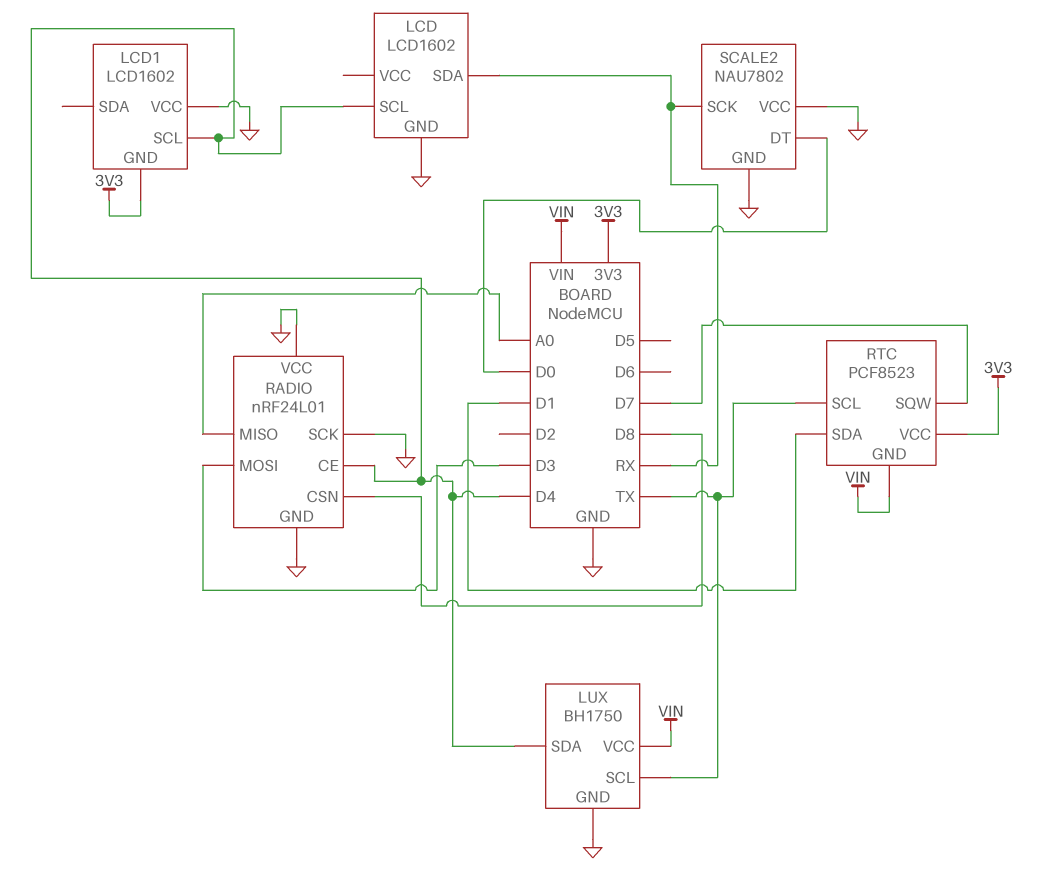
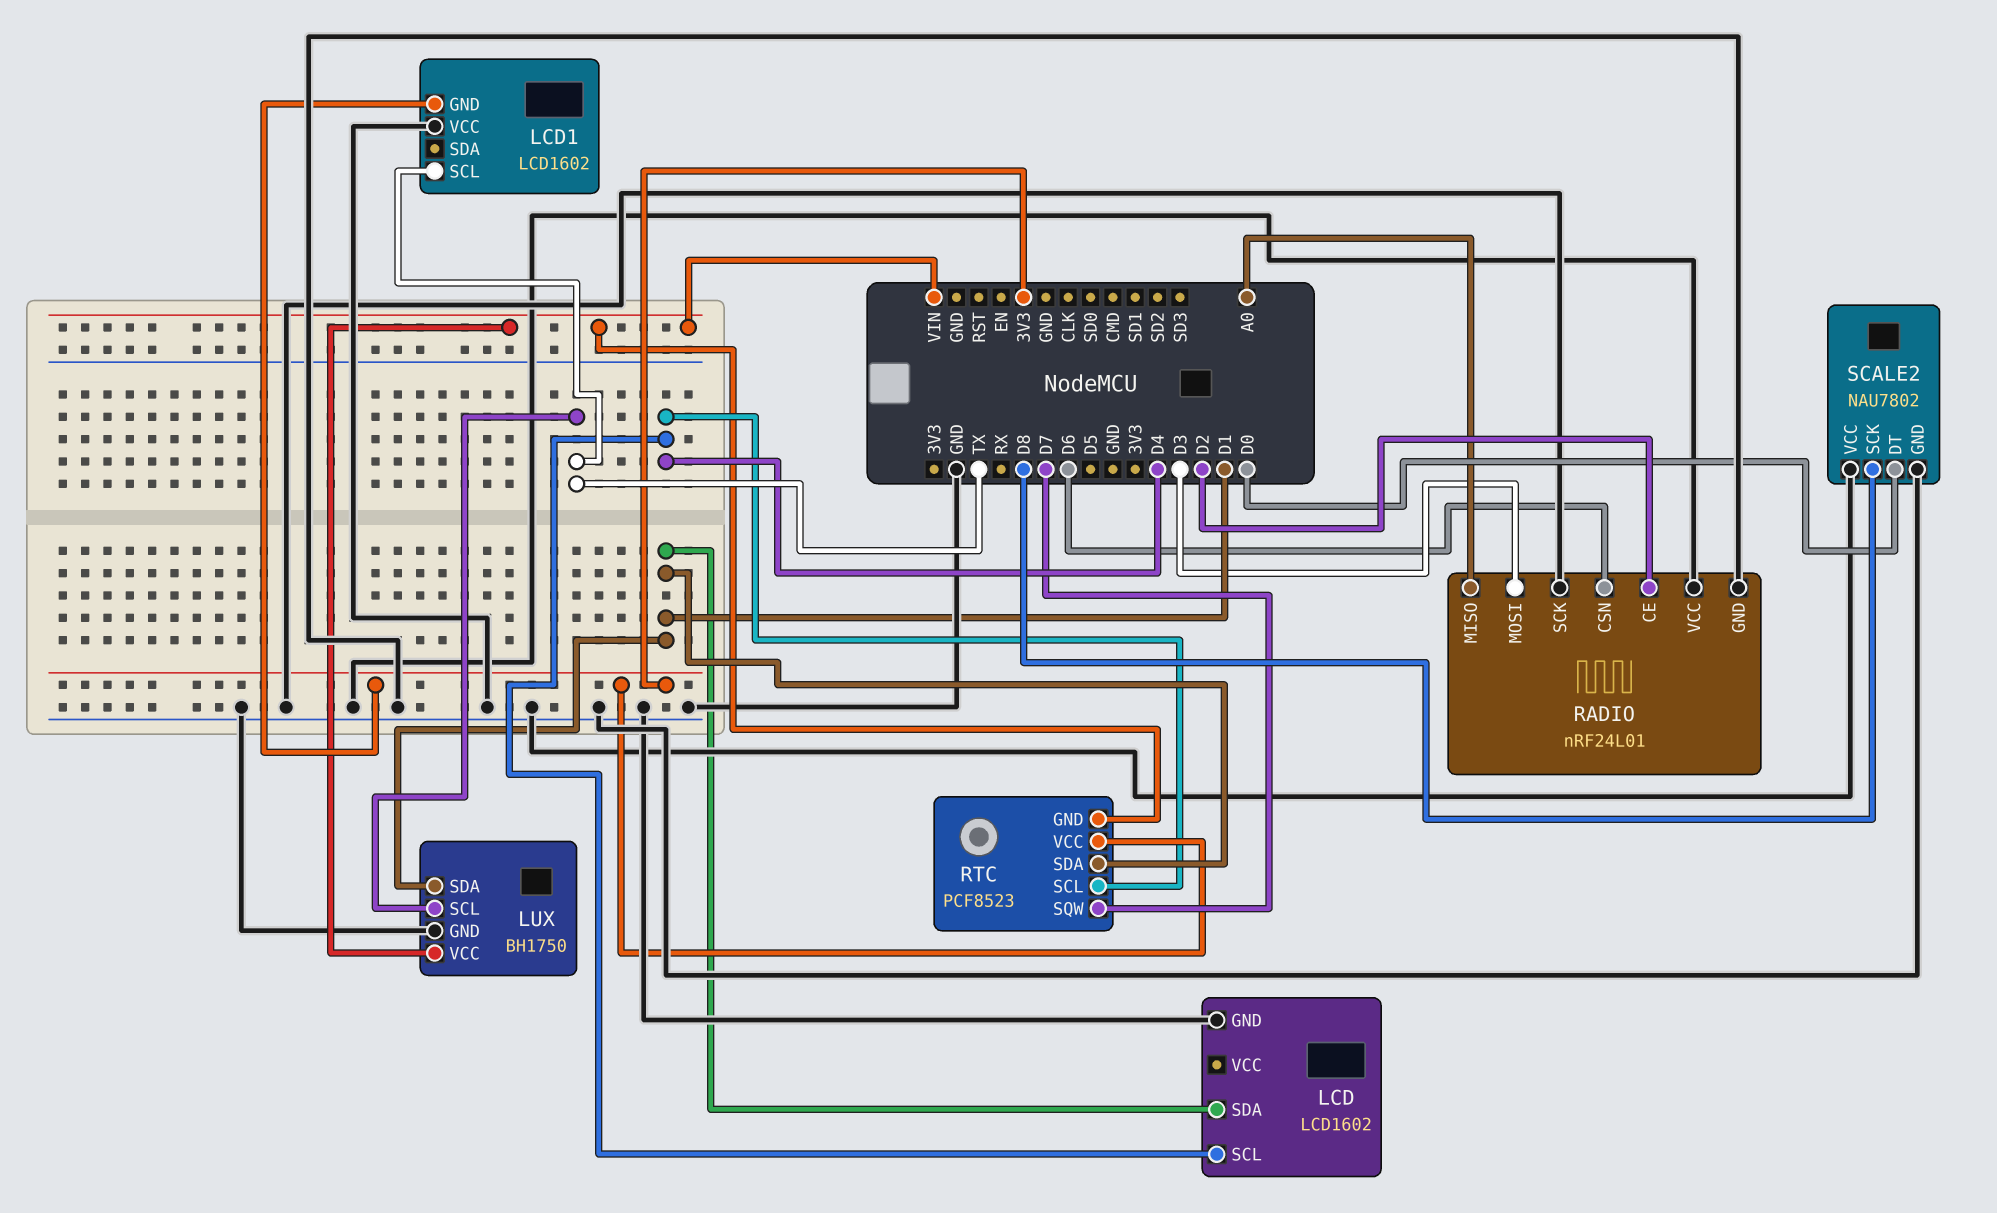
LCD pin SDA: RX -> D1
LCD1 pin SCL: D4 -> TX
LUX pin SDA: D4 -> D1
RADIO pin CE: D4 -> D2
RADIO pin CSN: D8 -> D6
RTC pin SCL: TX -> D4
SCALE2 pin SCK: RX -> D8

